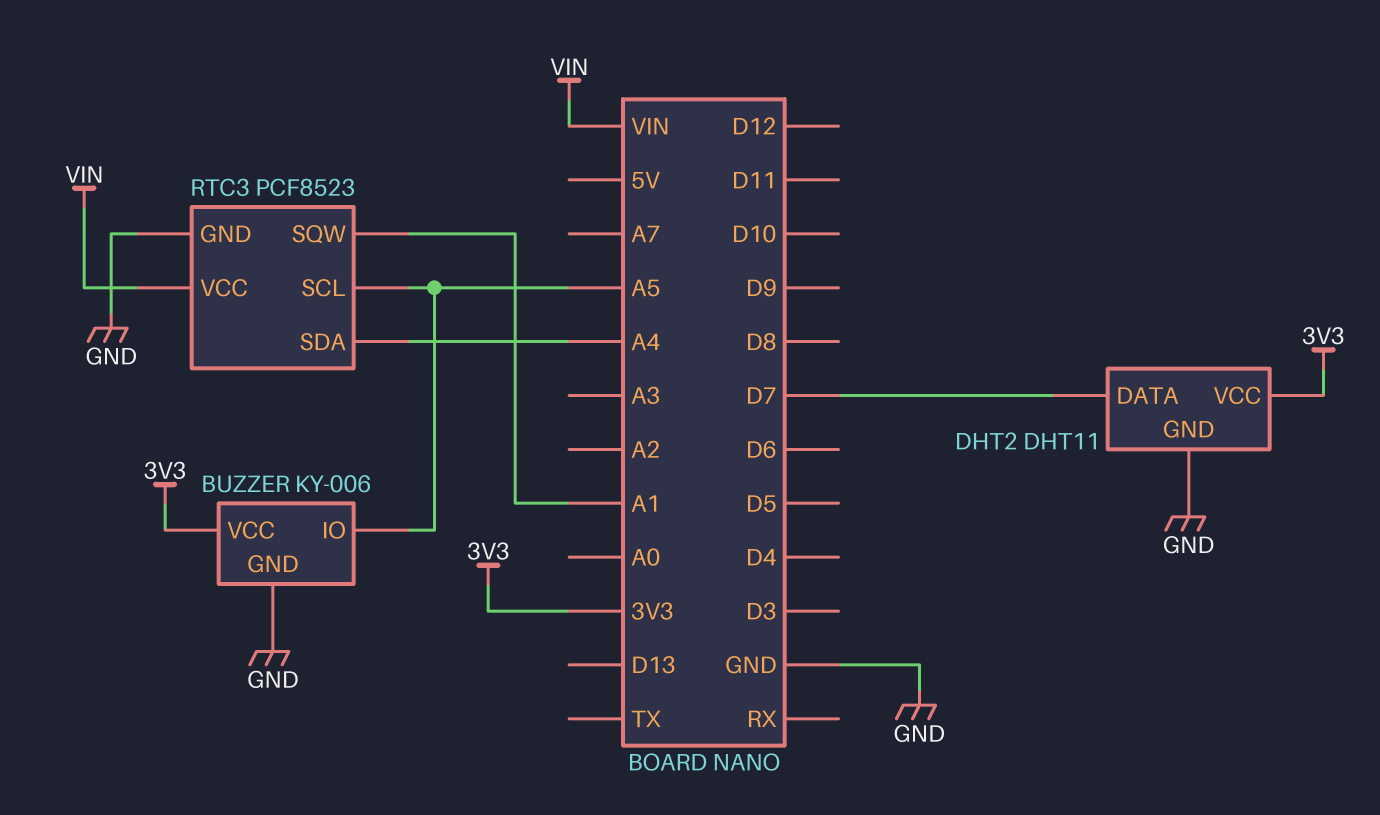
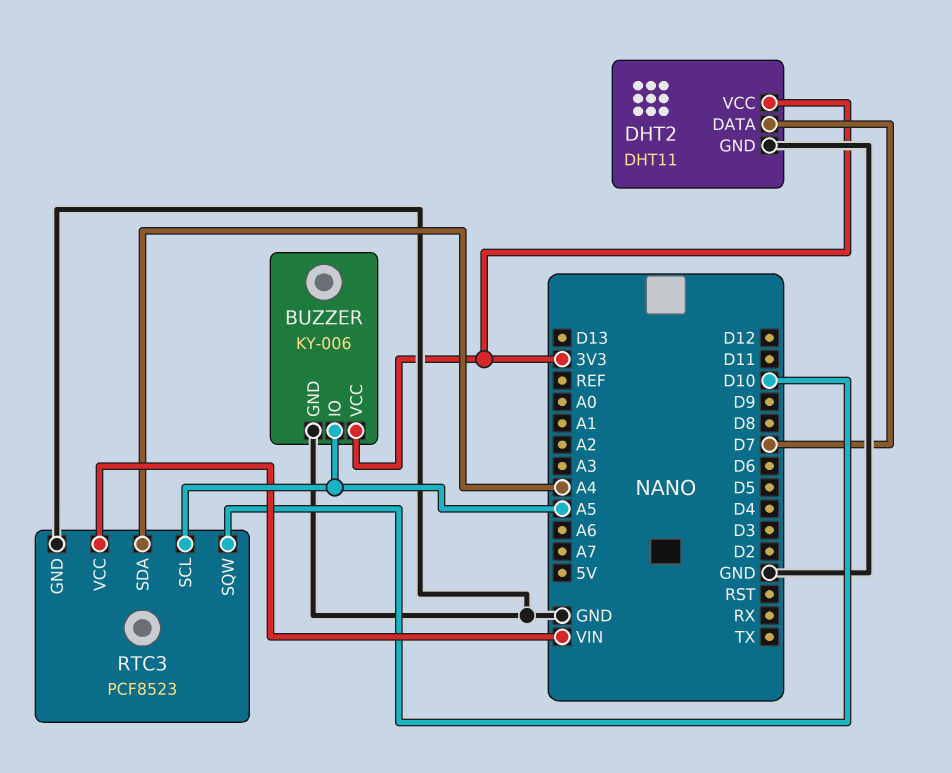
RTC3 pin SQW: A1 -> D10

